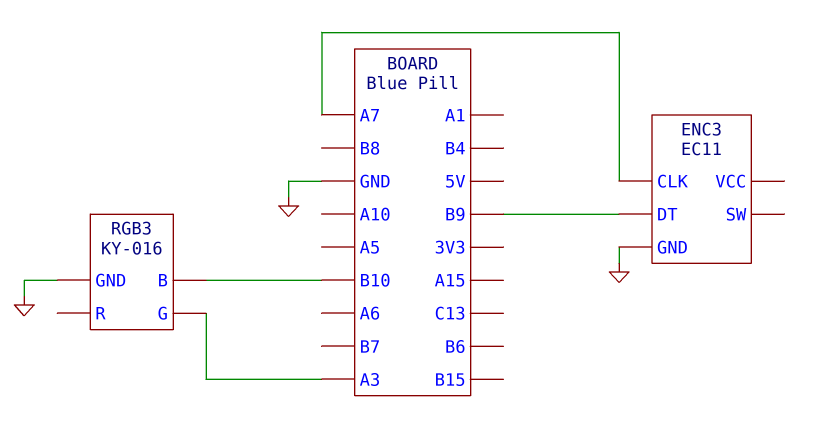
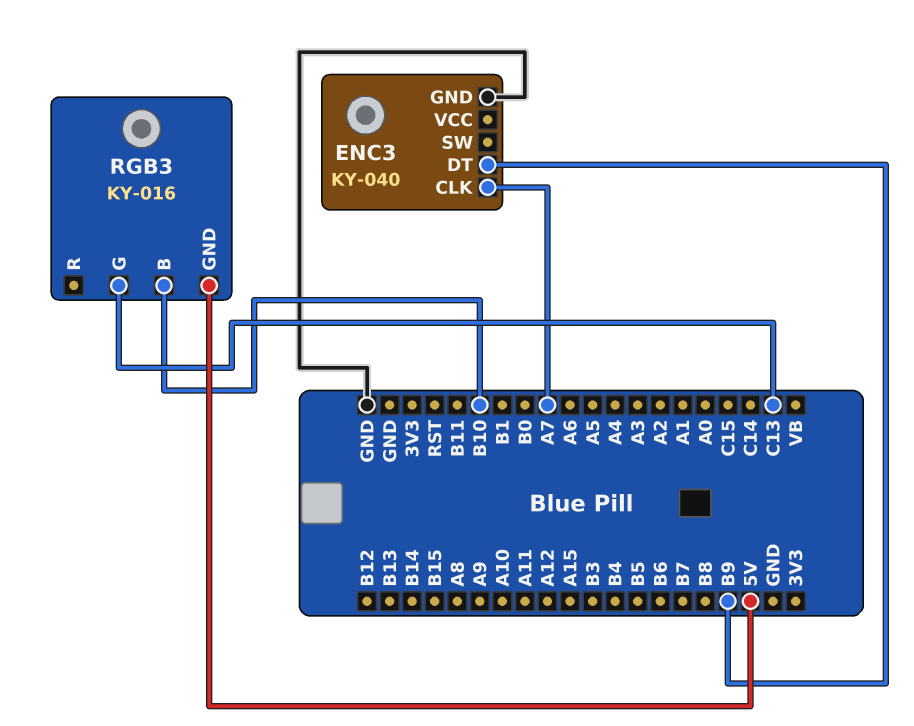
ENC3: EC11 -> KY-040
RGB3 pin G: A3 -> C13
RGB3 pin GND: GND -> 5V

